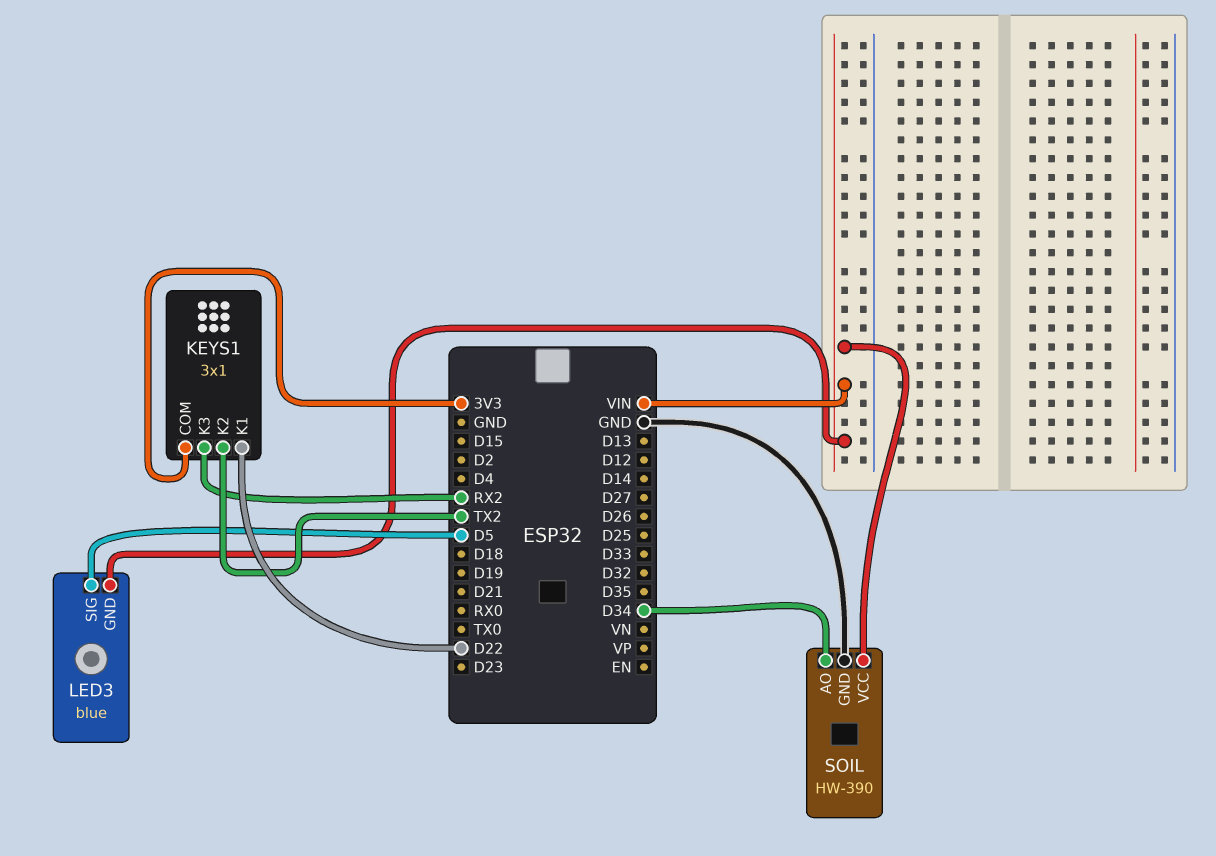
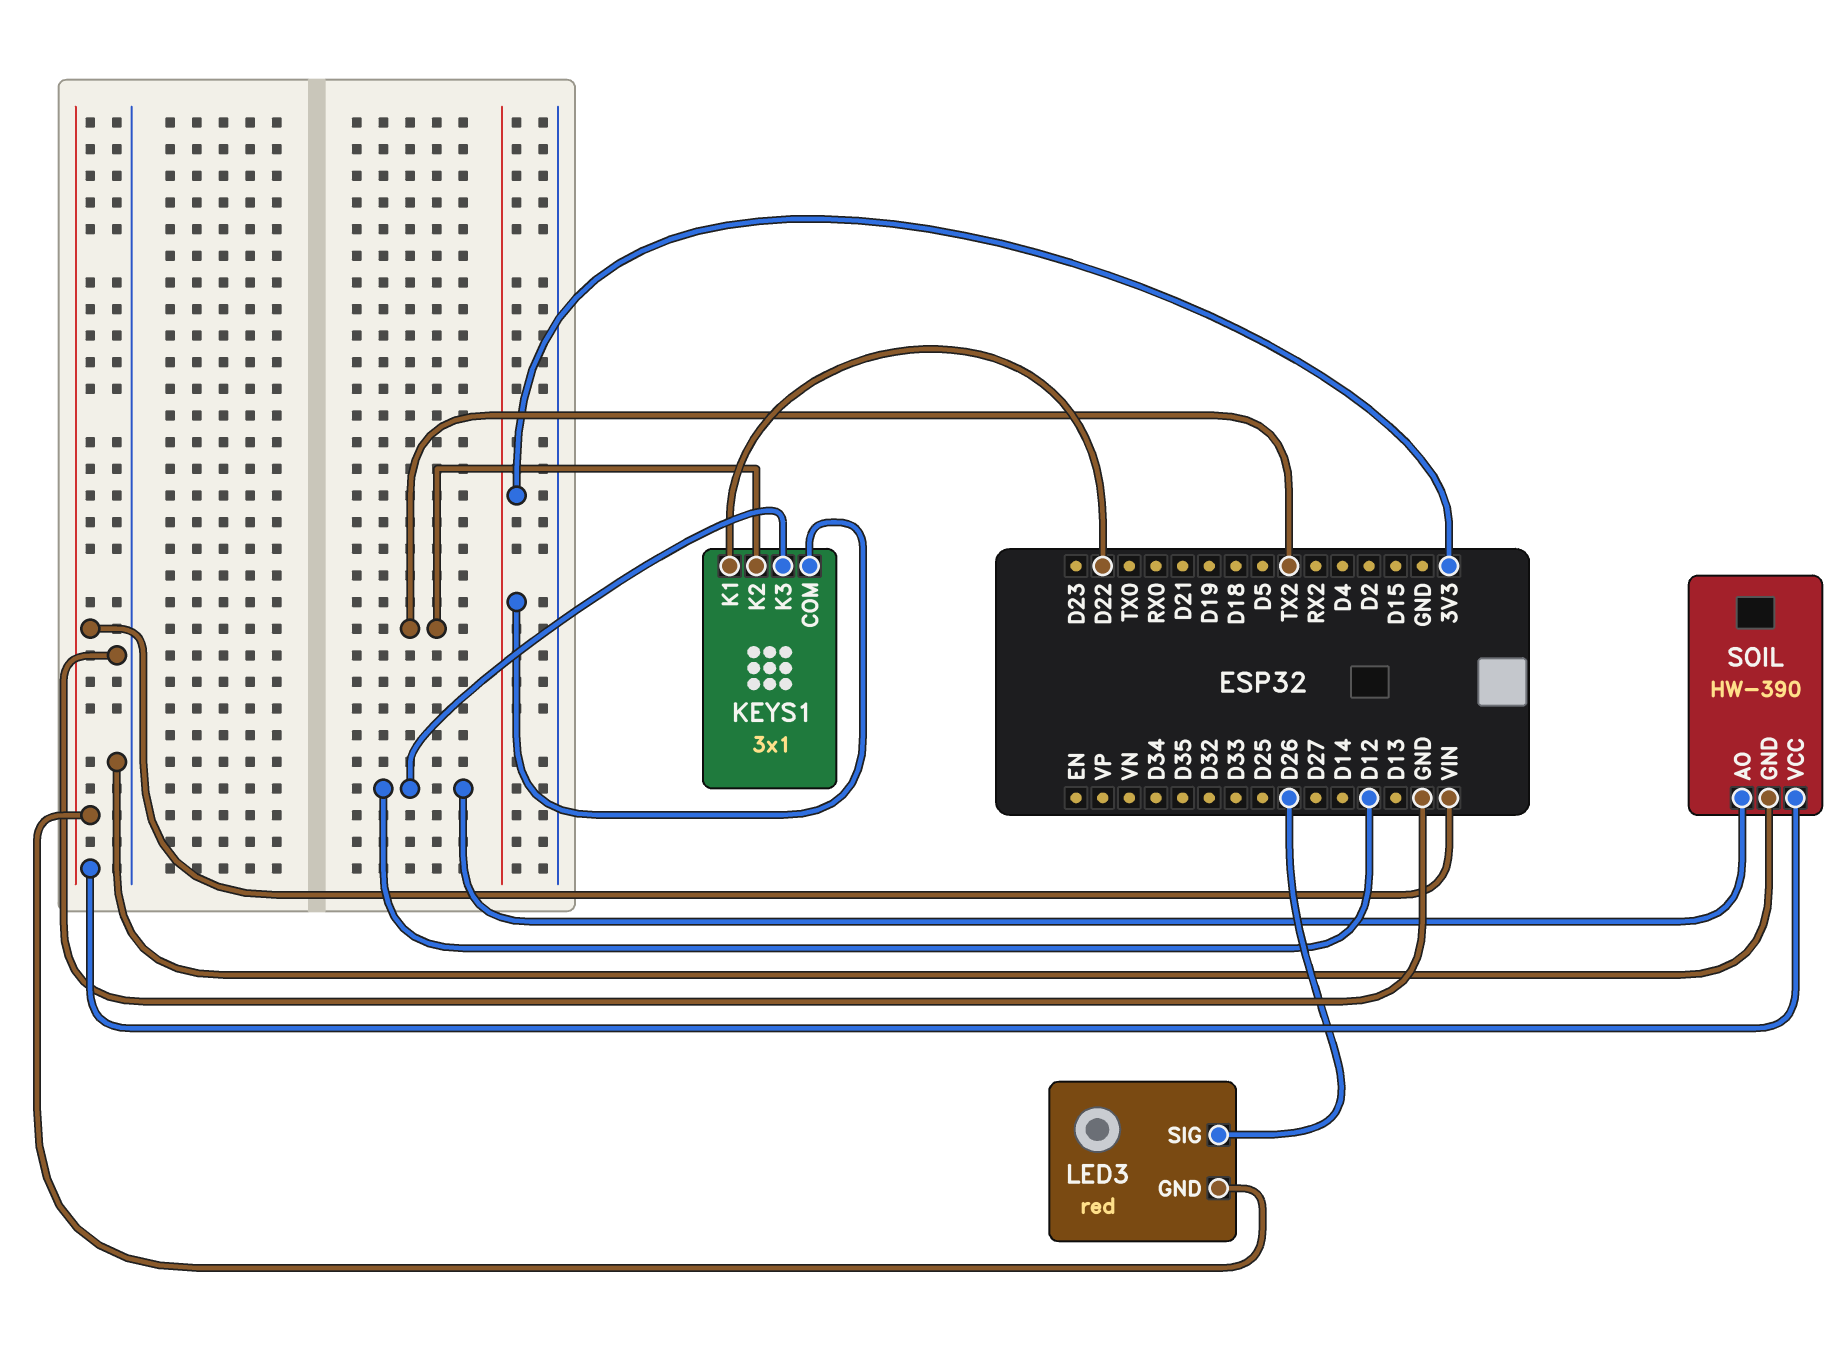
KEYS1 pin K3: RX2 -> D12
LED3: blue -> red
LED3 pin SIG: D5 -> D26
SOIL pin AO: D34 -> D12

